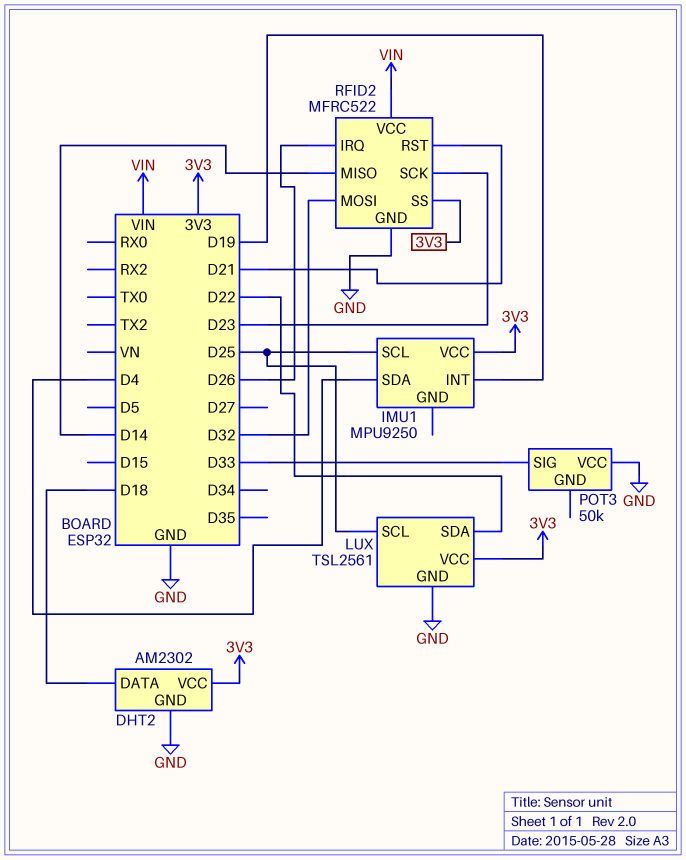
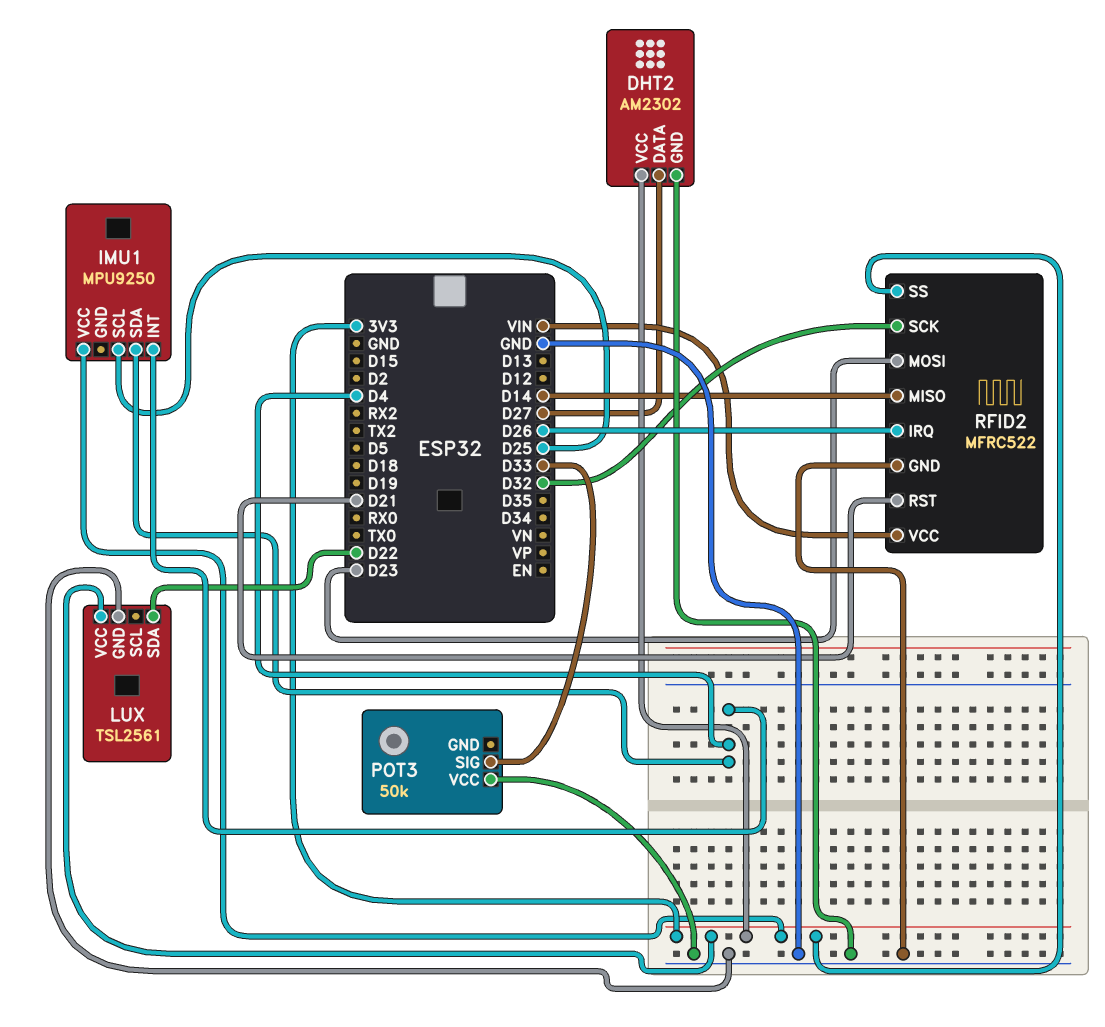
DHT2 pin DATA: D18 -> D27
IMU1 pin INT: D19 -> D4
LUX pin SCL: D25 -> none
RFID2 pin MOSI: D32 -> D23
RFID2 pin SCK: D23 -> D32

